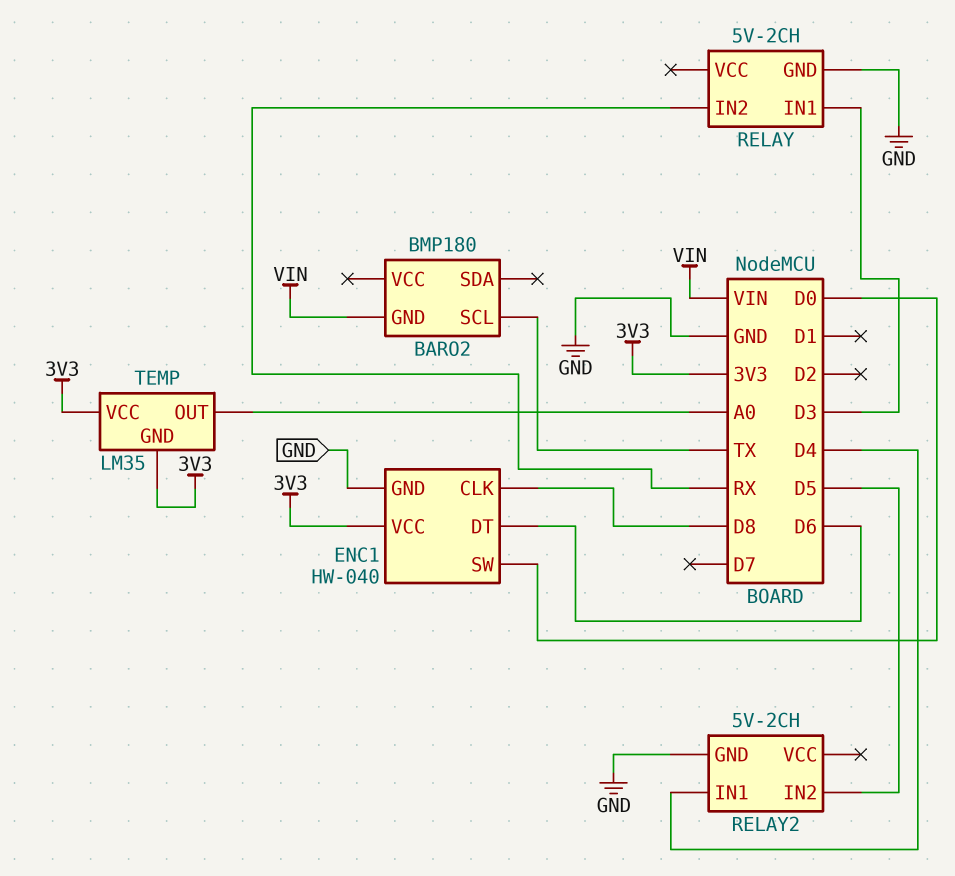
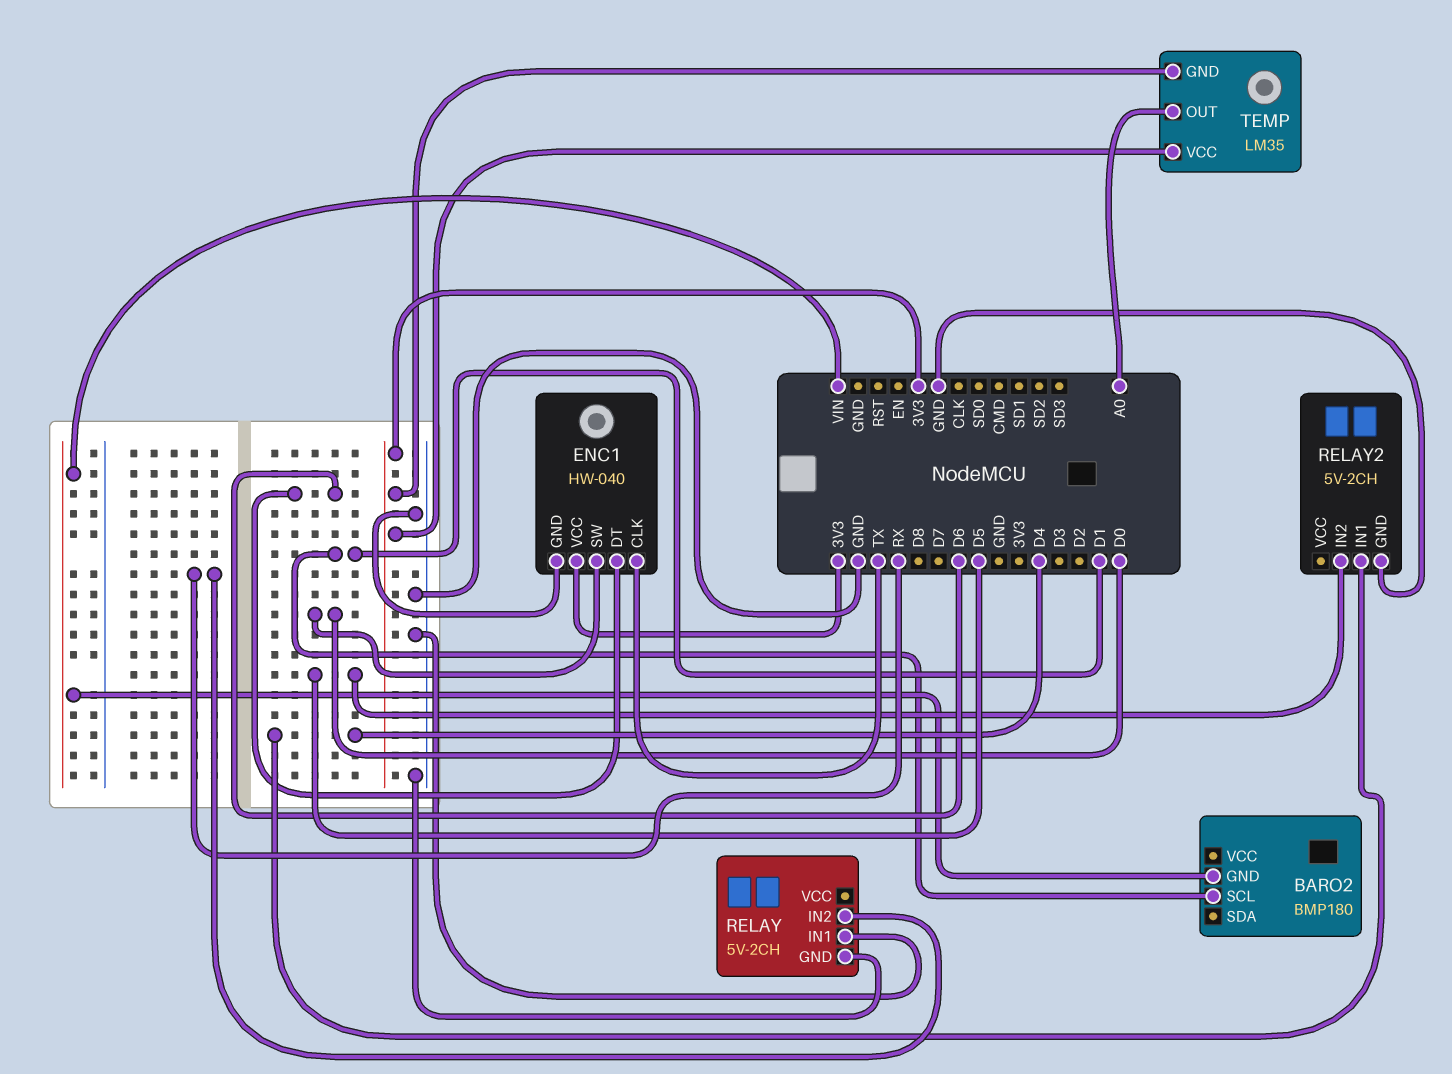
BARO2 pin SCL: TX -> D1
ENC1 pin CLK: D8 -> TX
RELAY pin IN1: D3 -> GND

